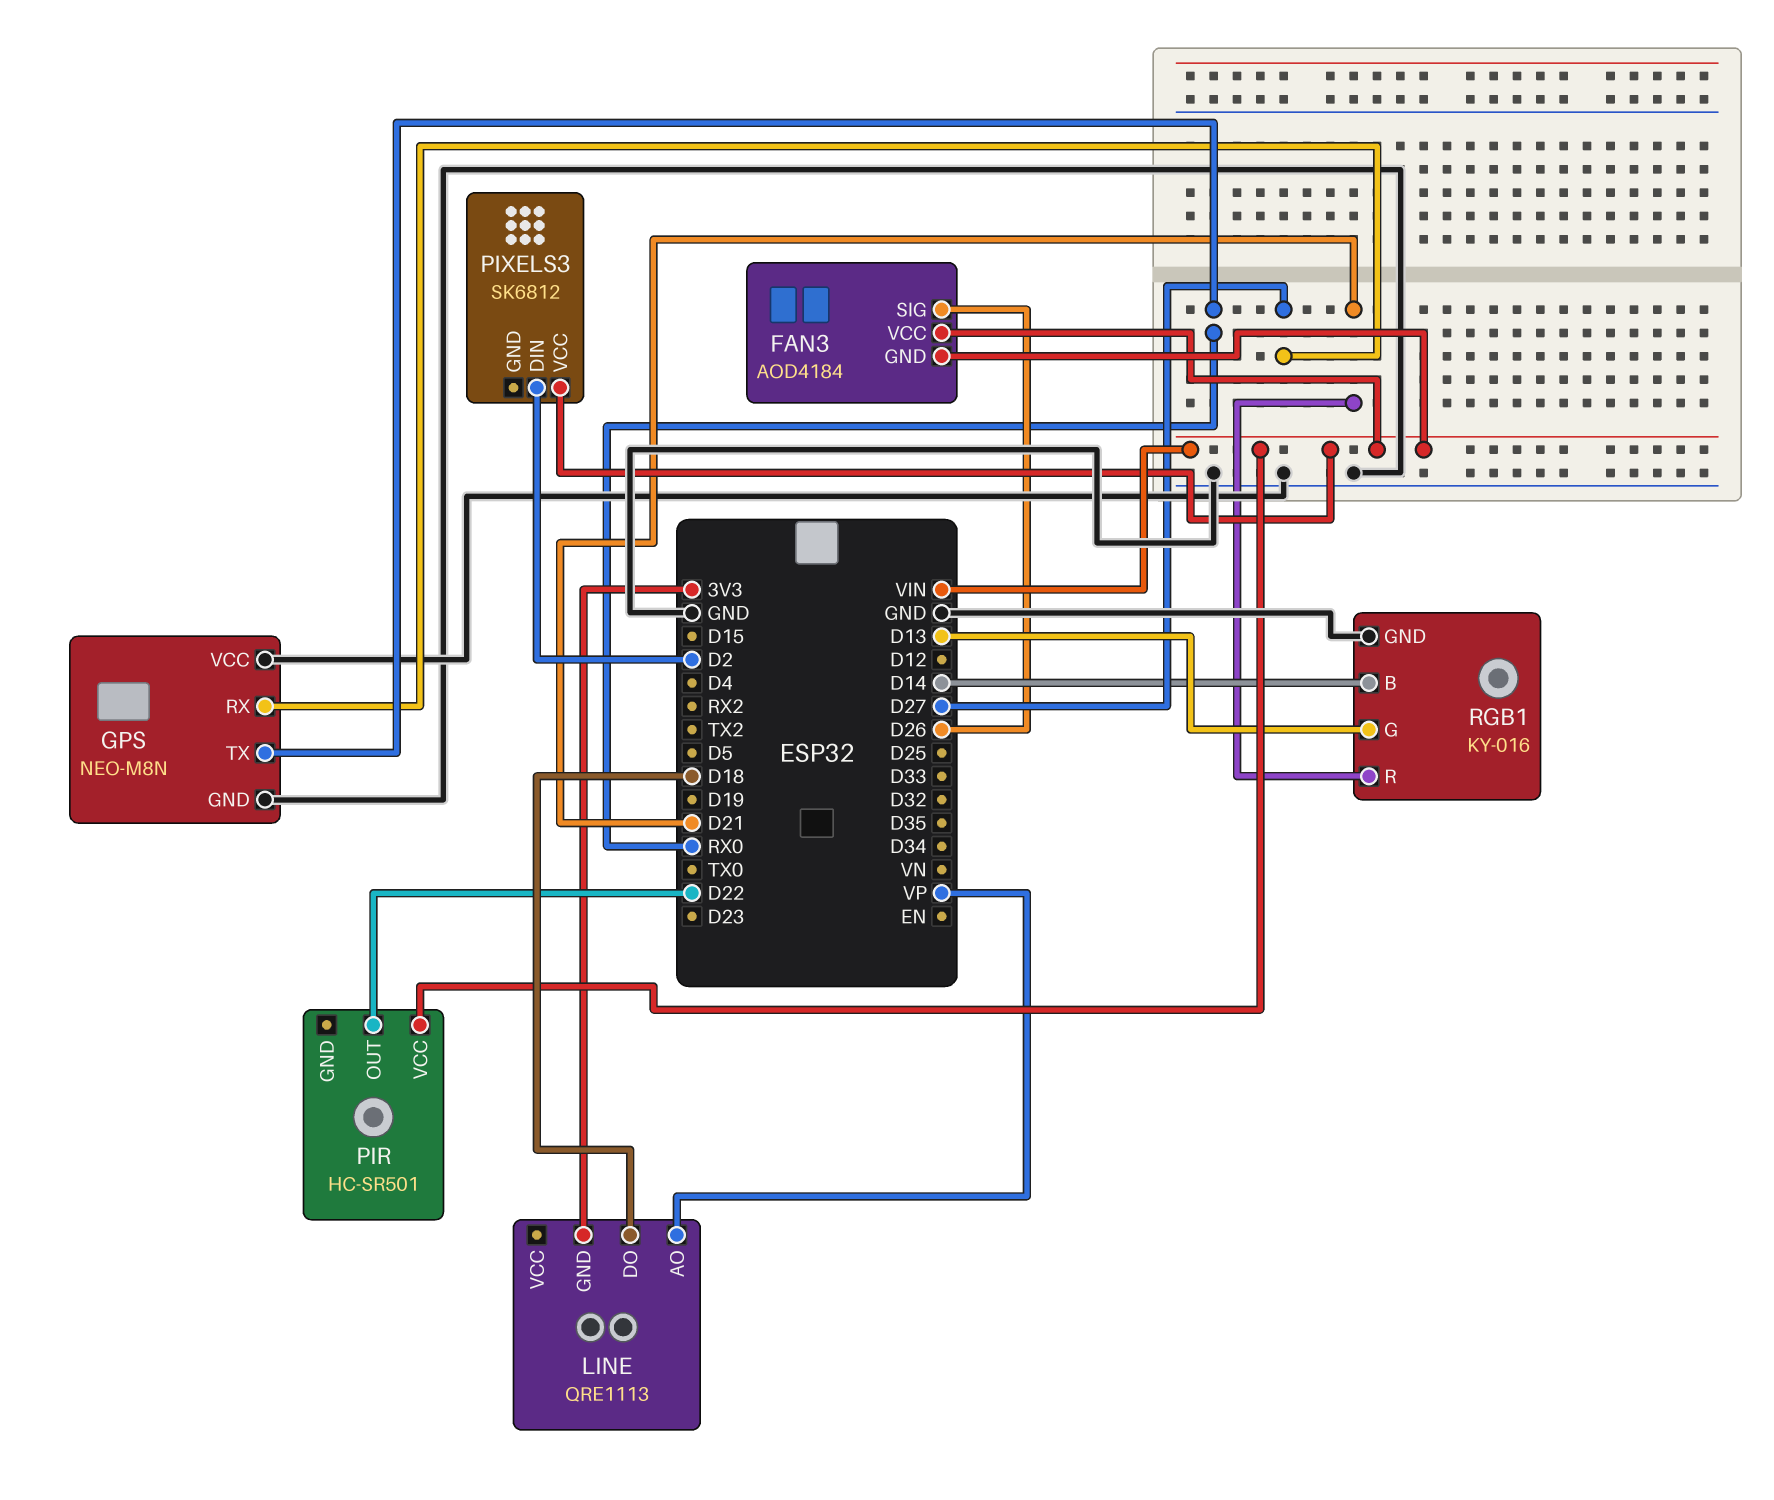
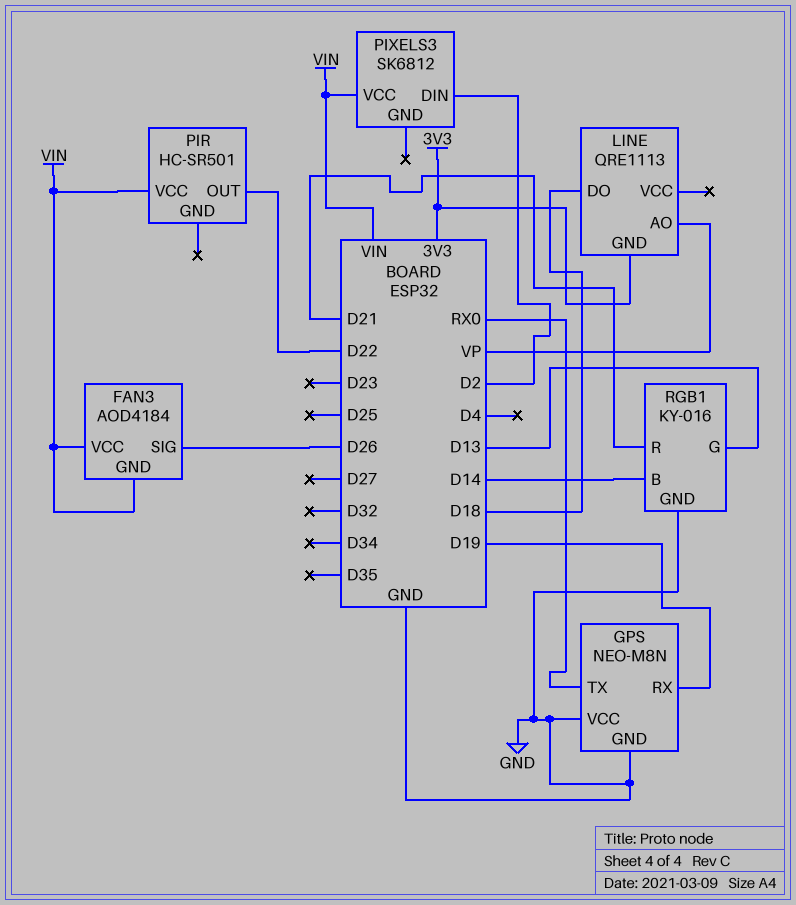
GPS pin RX: D27 -> D19

